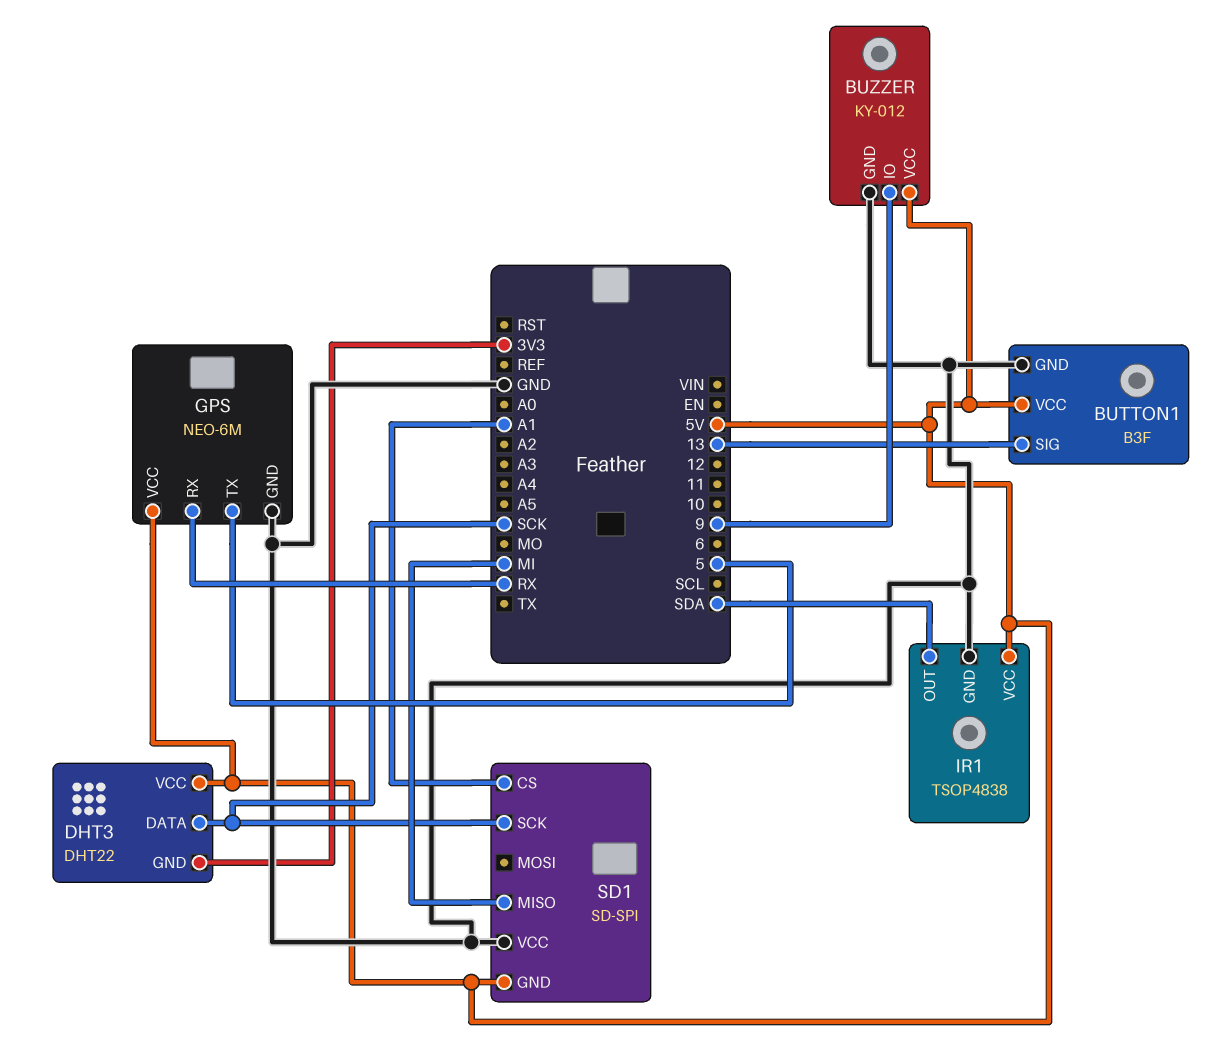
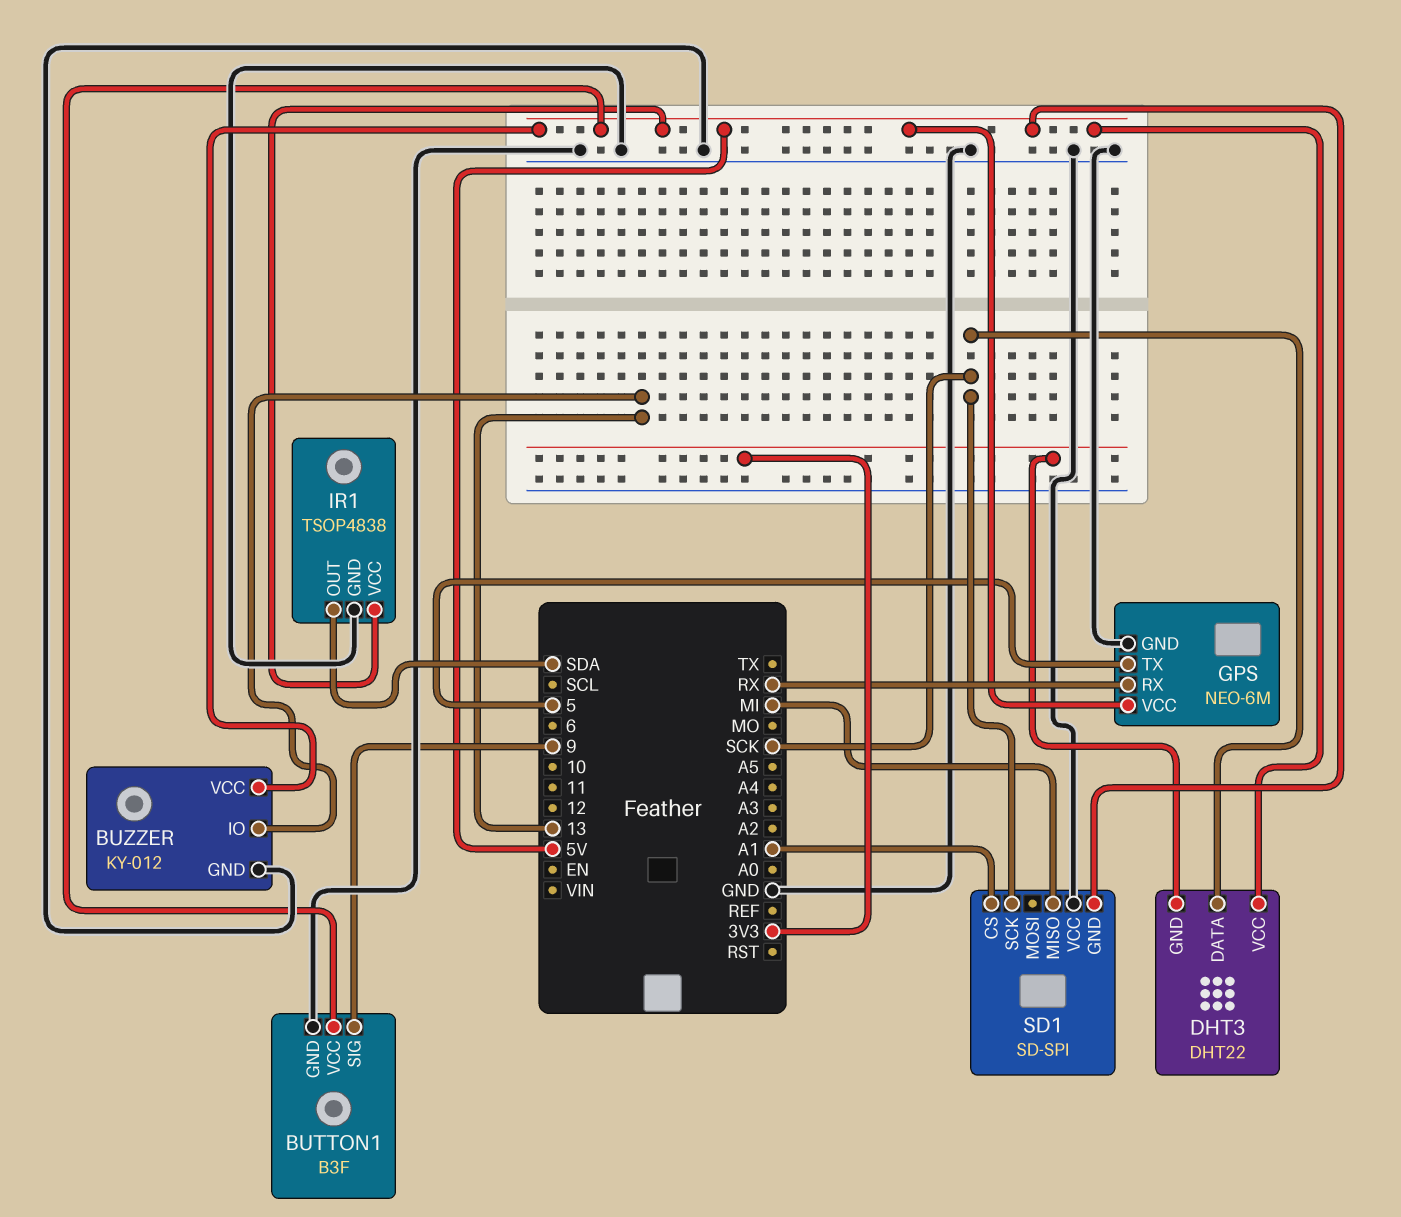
BUTTON1 pin SIG: 13 -> 9
BUZZER pin IO: 9 -> 13

